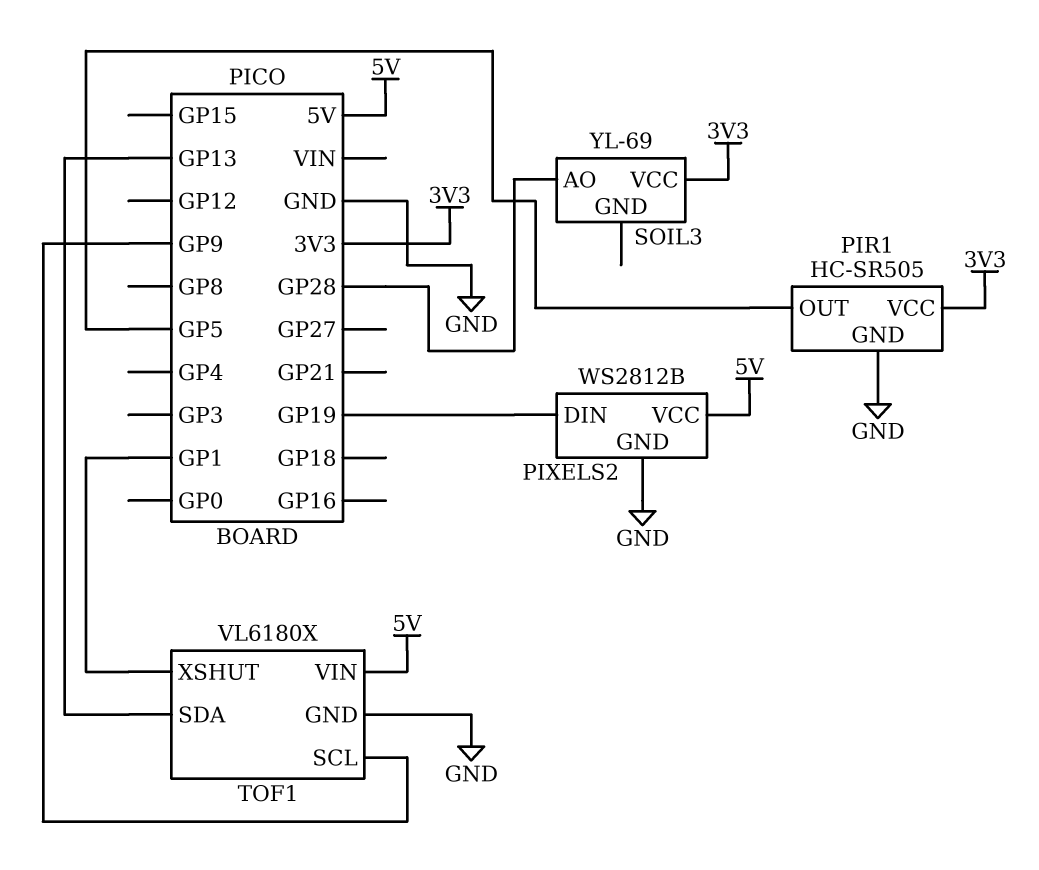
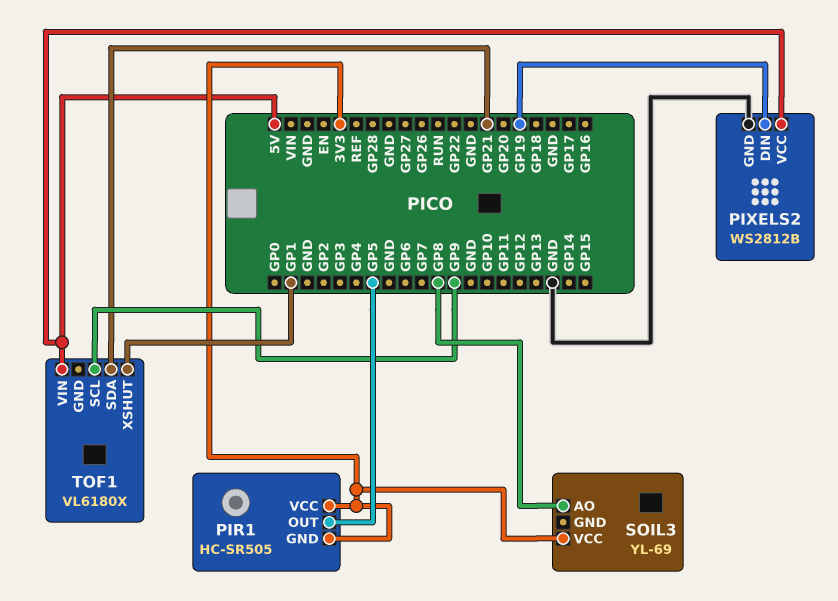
PIR1 pin GND: GND -> 3V3
SOIL3 pin AO: GP28 -> GP8
TOF1 pin GND: GND -> none
TOF1 pin SDA: GP13 -> GP21

